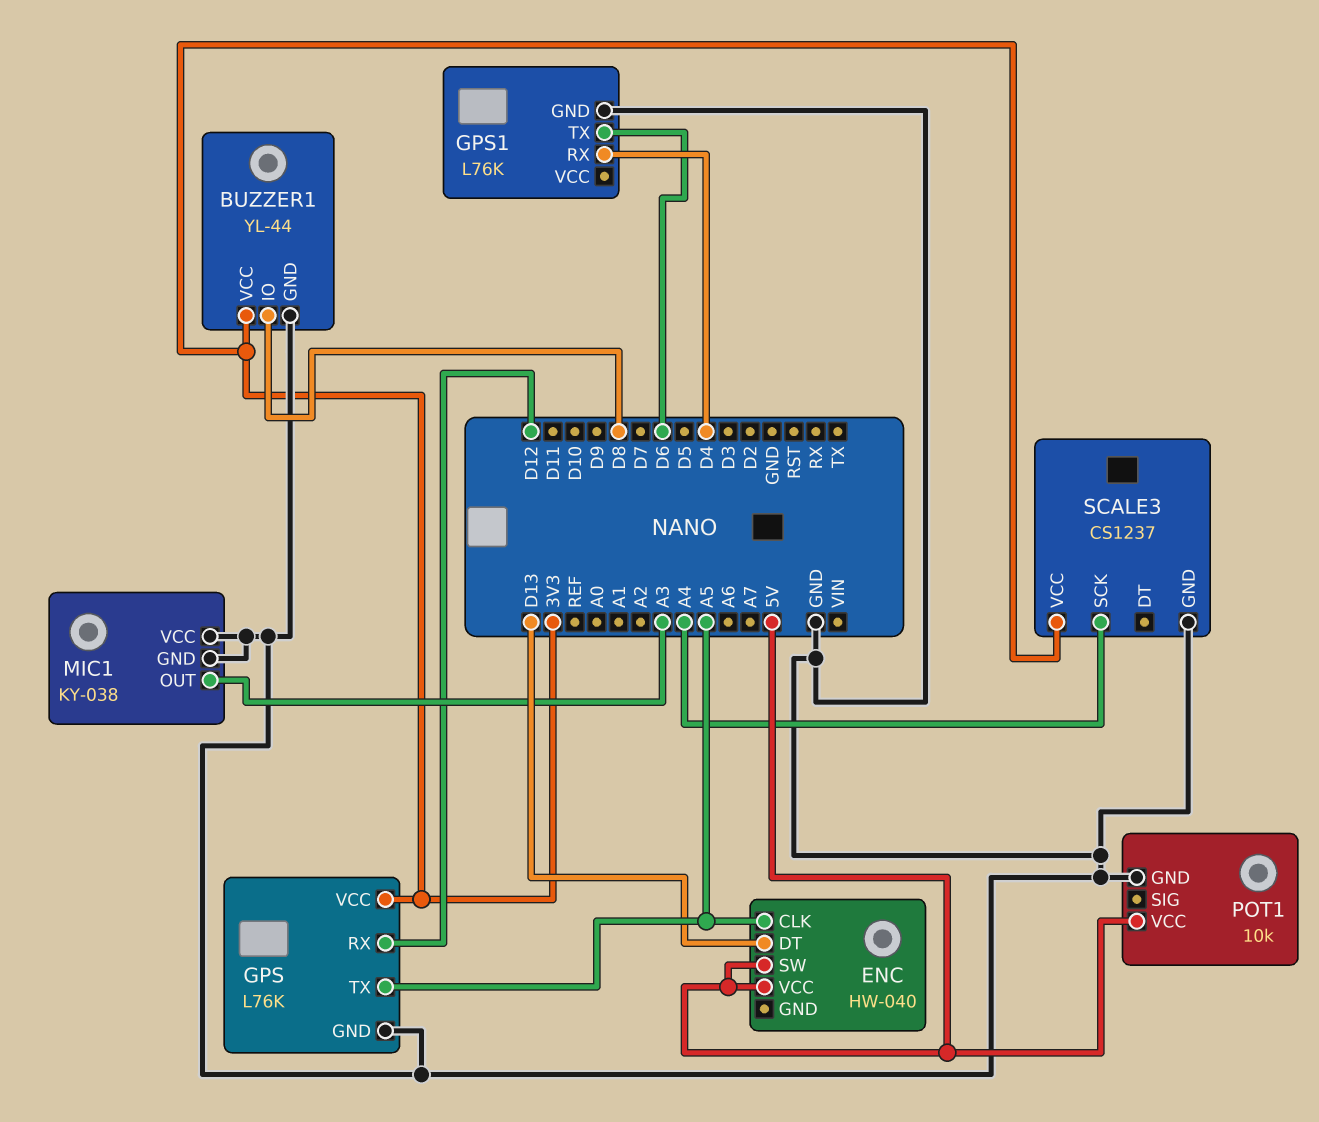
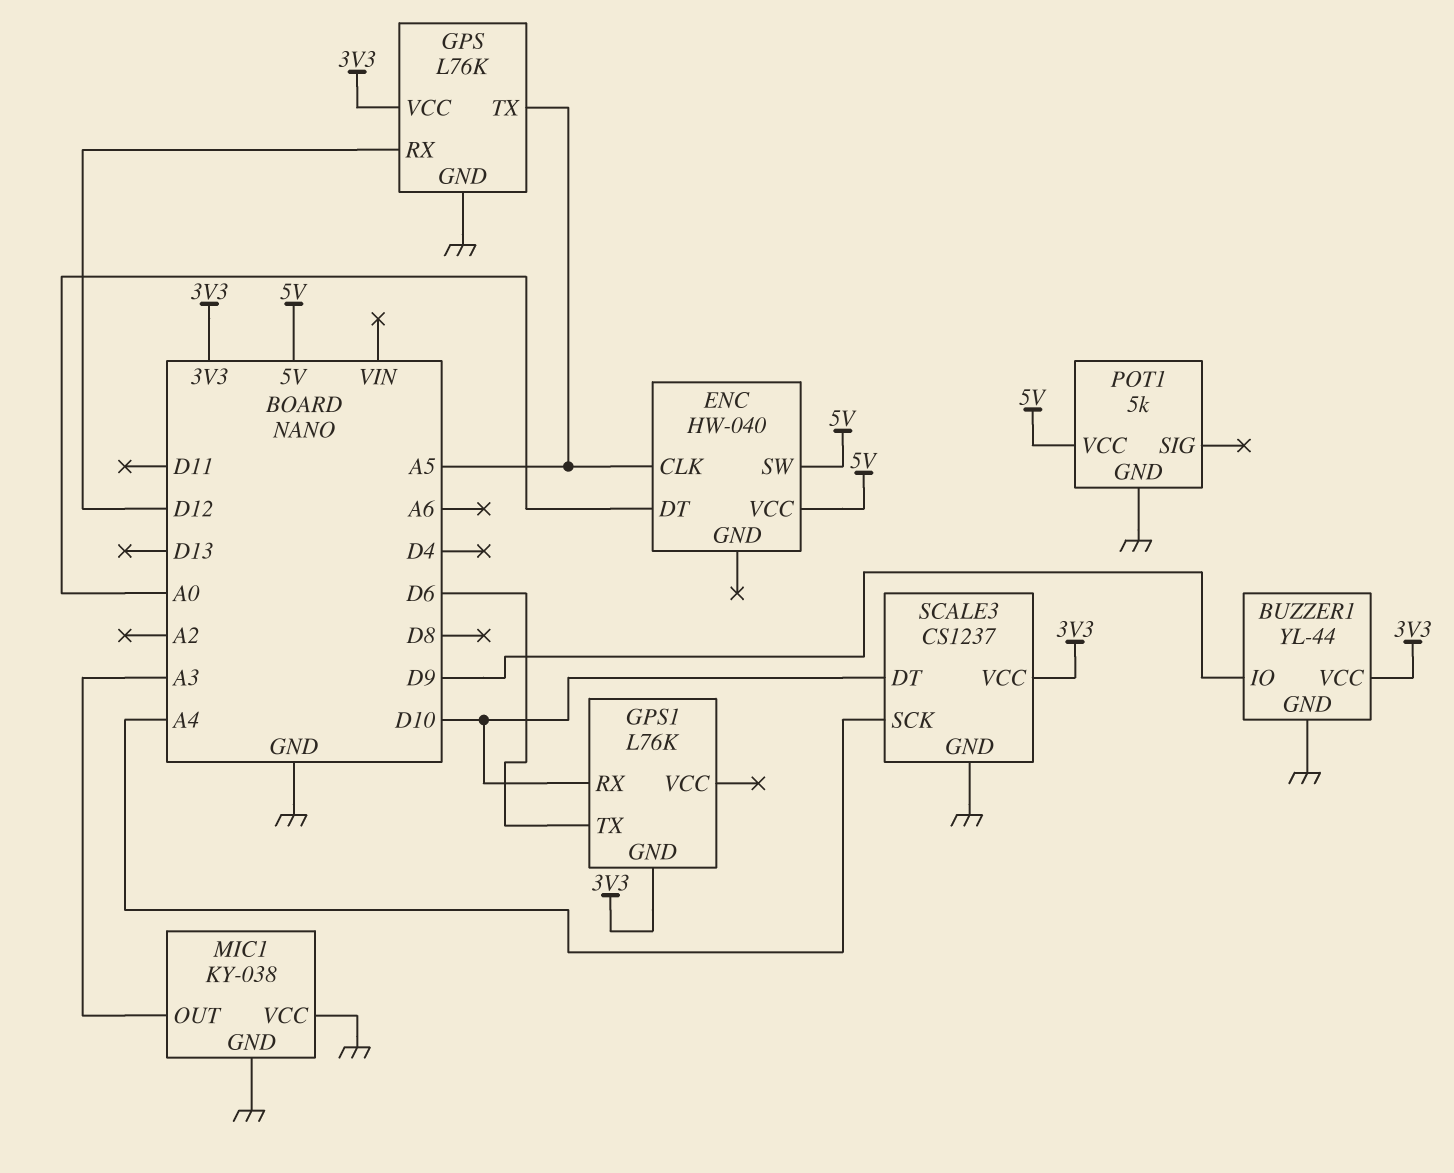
BUZZER1 pin IO: D8 -> D9
ENC pin DT: D13 -> A0
GPS1 pin GND: GND -> 3V3
GPS1 pin RX: D4 -> D10
POT1: 10k -> 5k
SCALE3 pin DT: none -> D10

